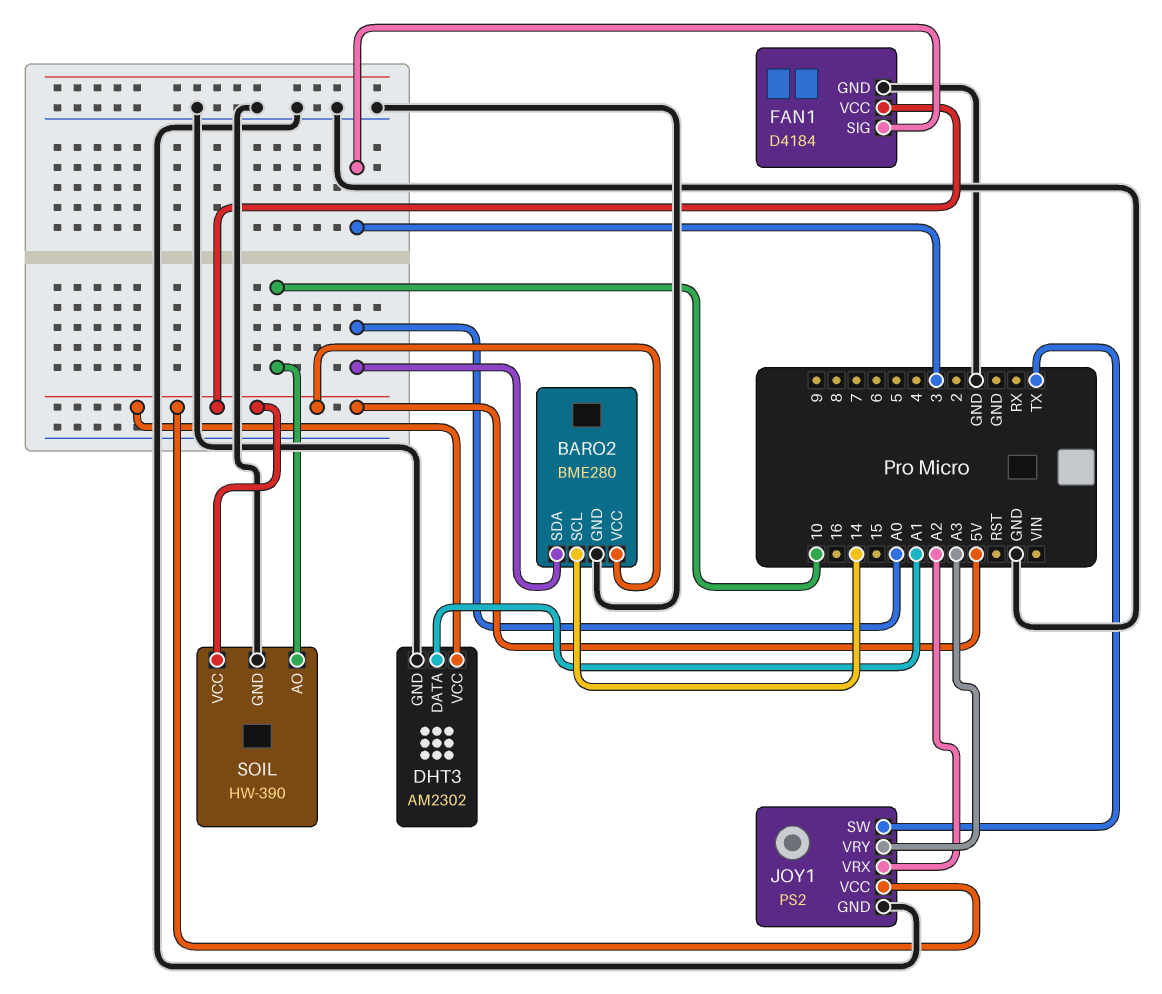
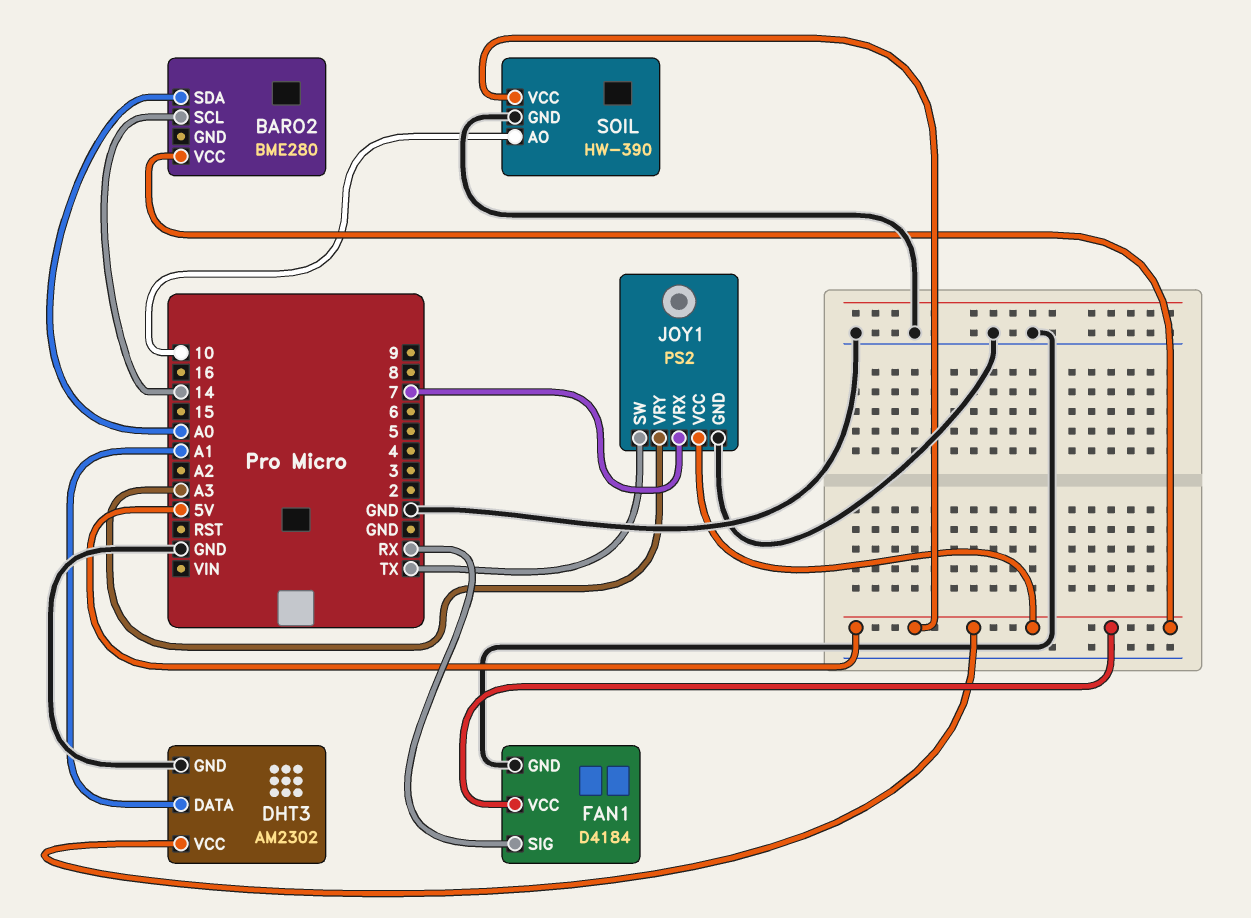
BARO2 pin GND: GND -> none
FAN1 pin SIG: 3 -> RX
JOY1 pin VRX: A2 -> 7

